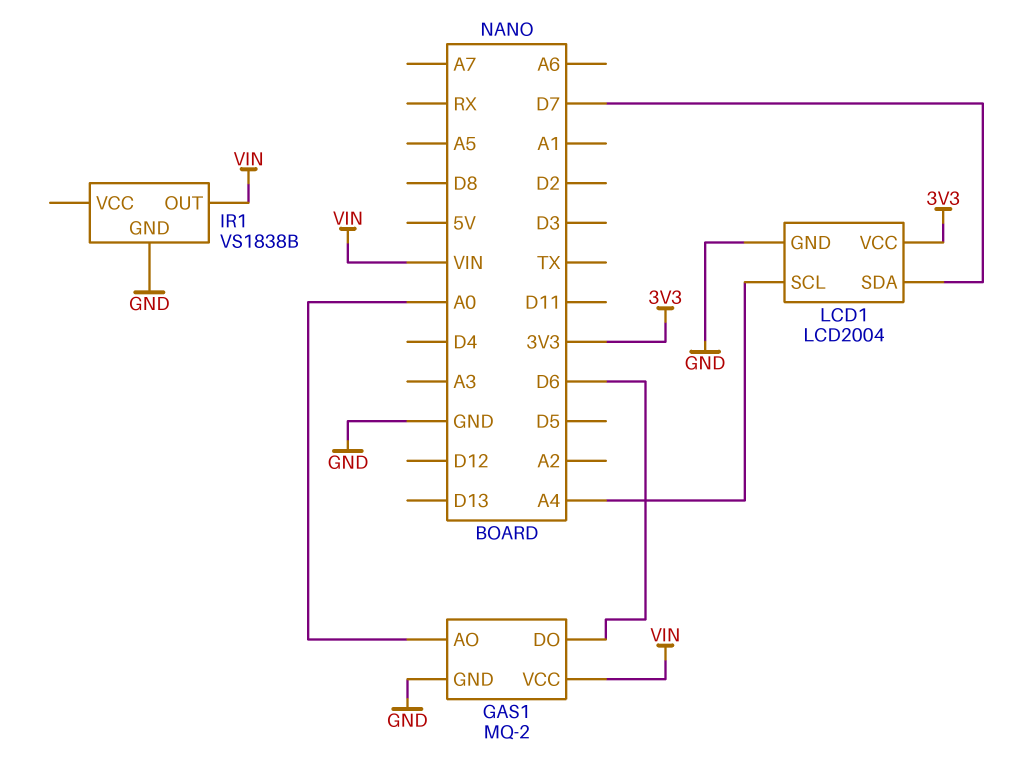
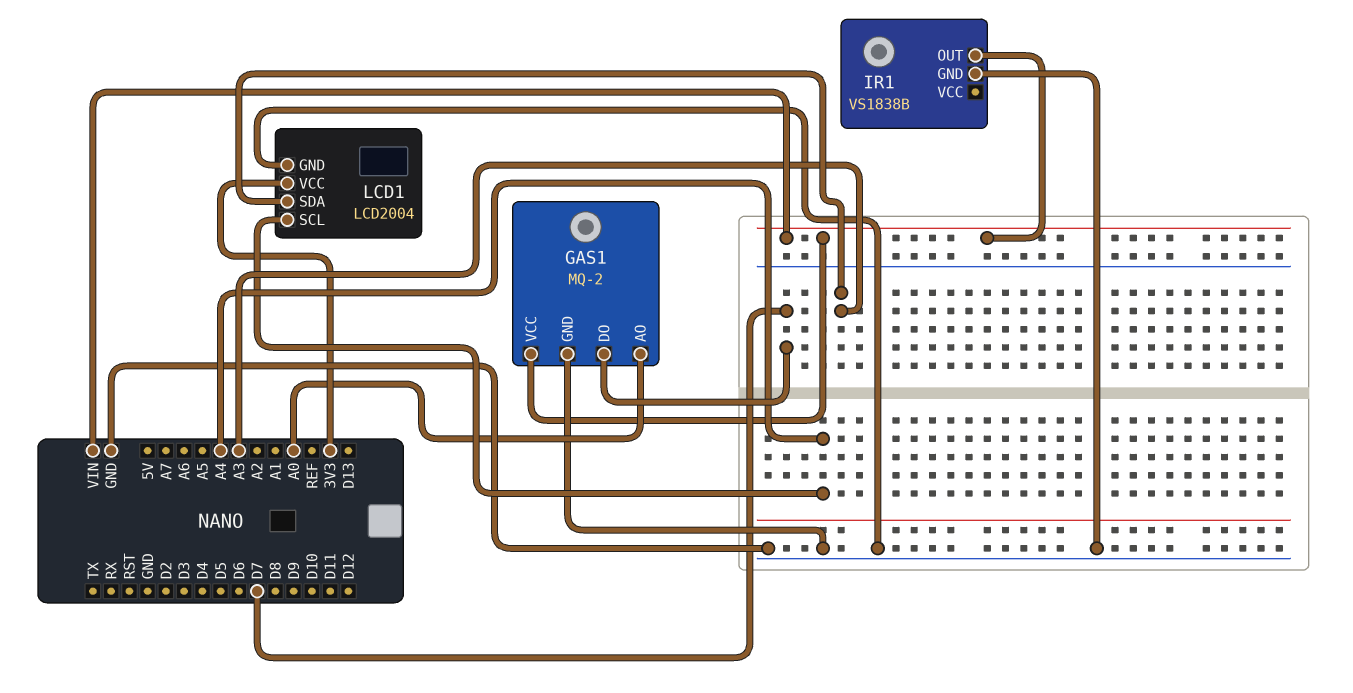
GAS1 pin DO: D6 -> D7
LCD1 pin SDA: D7 -> A3

